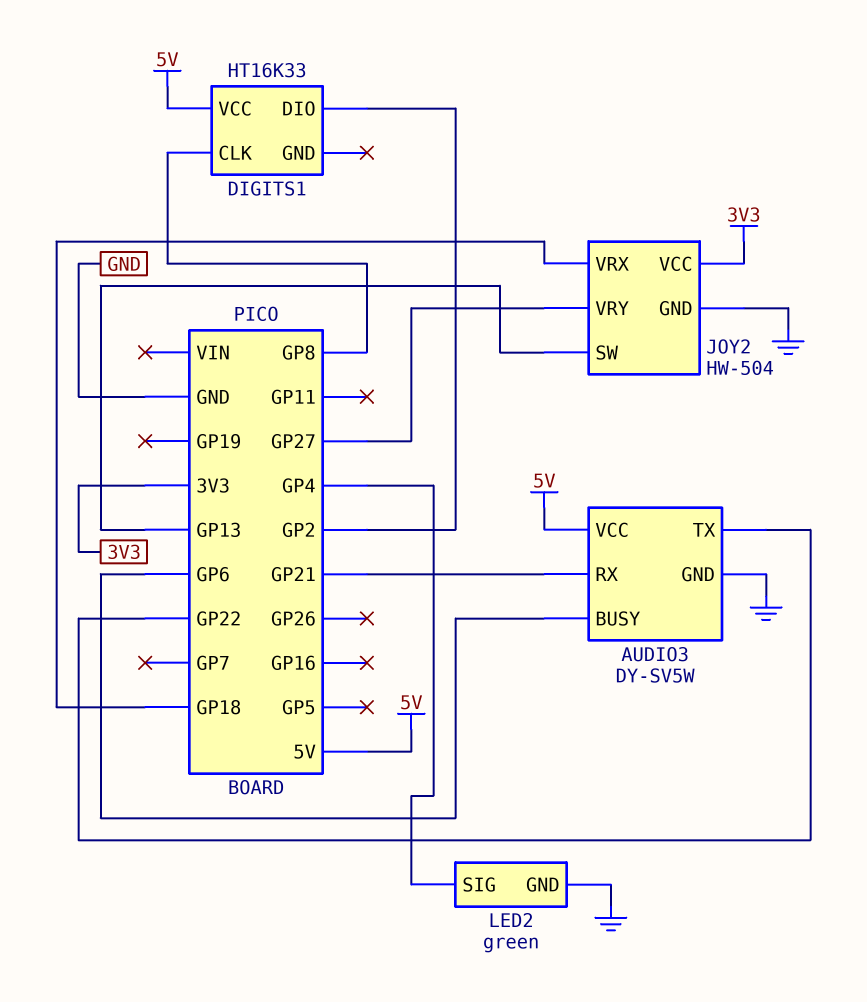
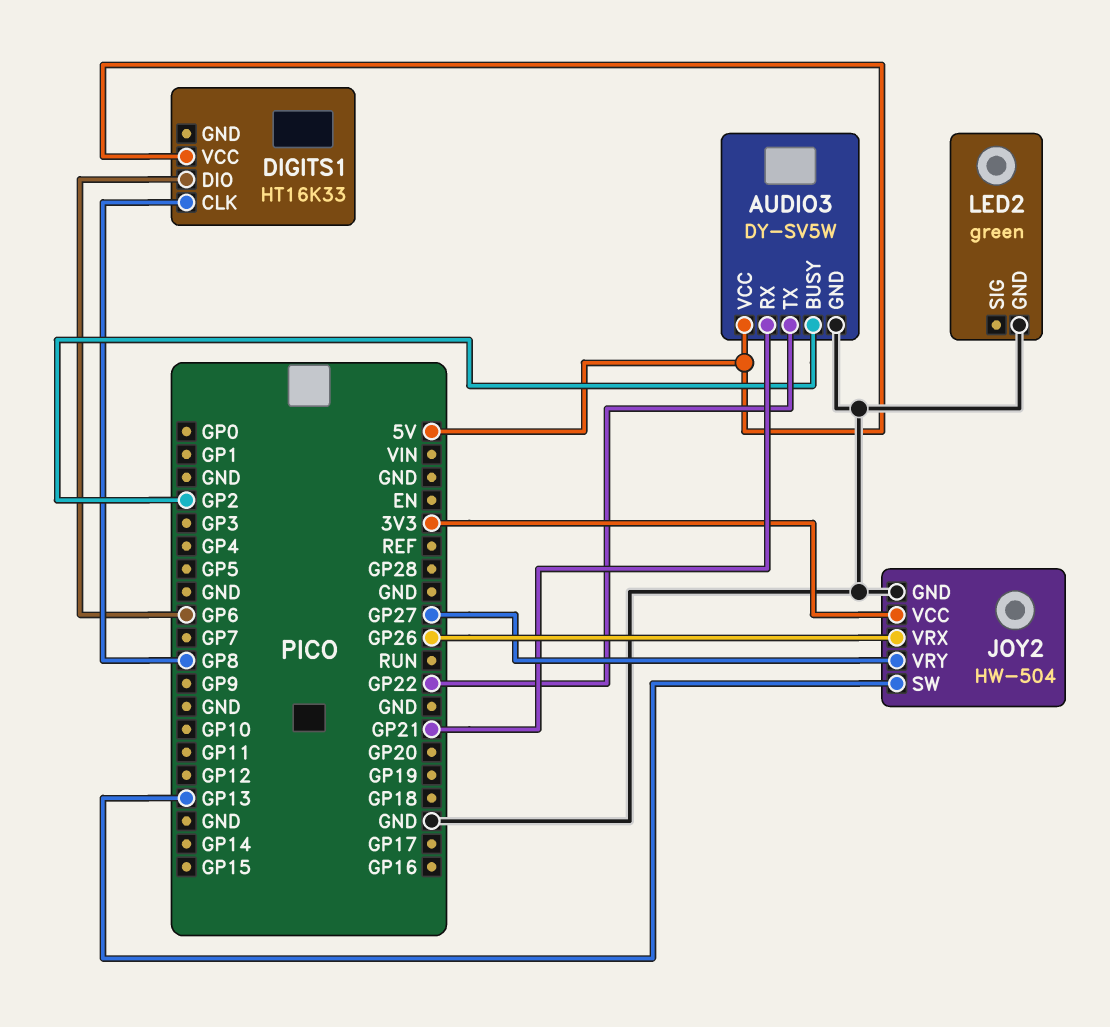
AUDIO3 pin BUSY: GP6 -> GP2
DIGITS1 pin DIO: GP2 -> GP6
JOY2 pin VRX: GP18 -> GP26
LED2 pin SIG: GP4 -> none

